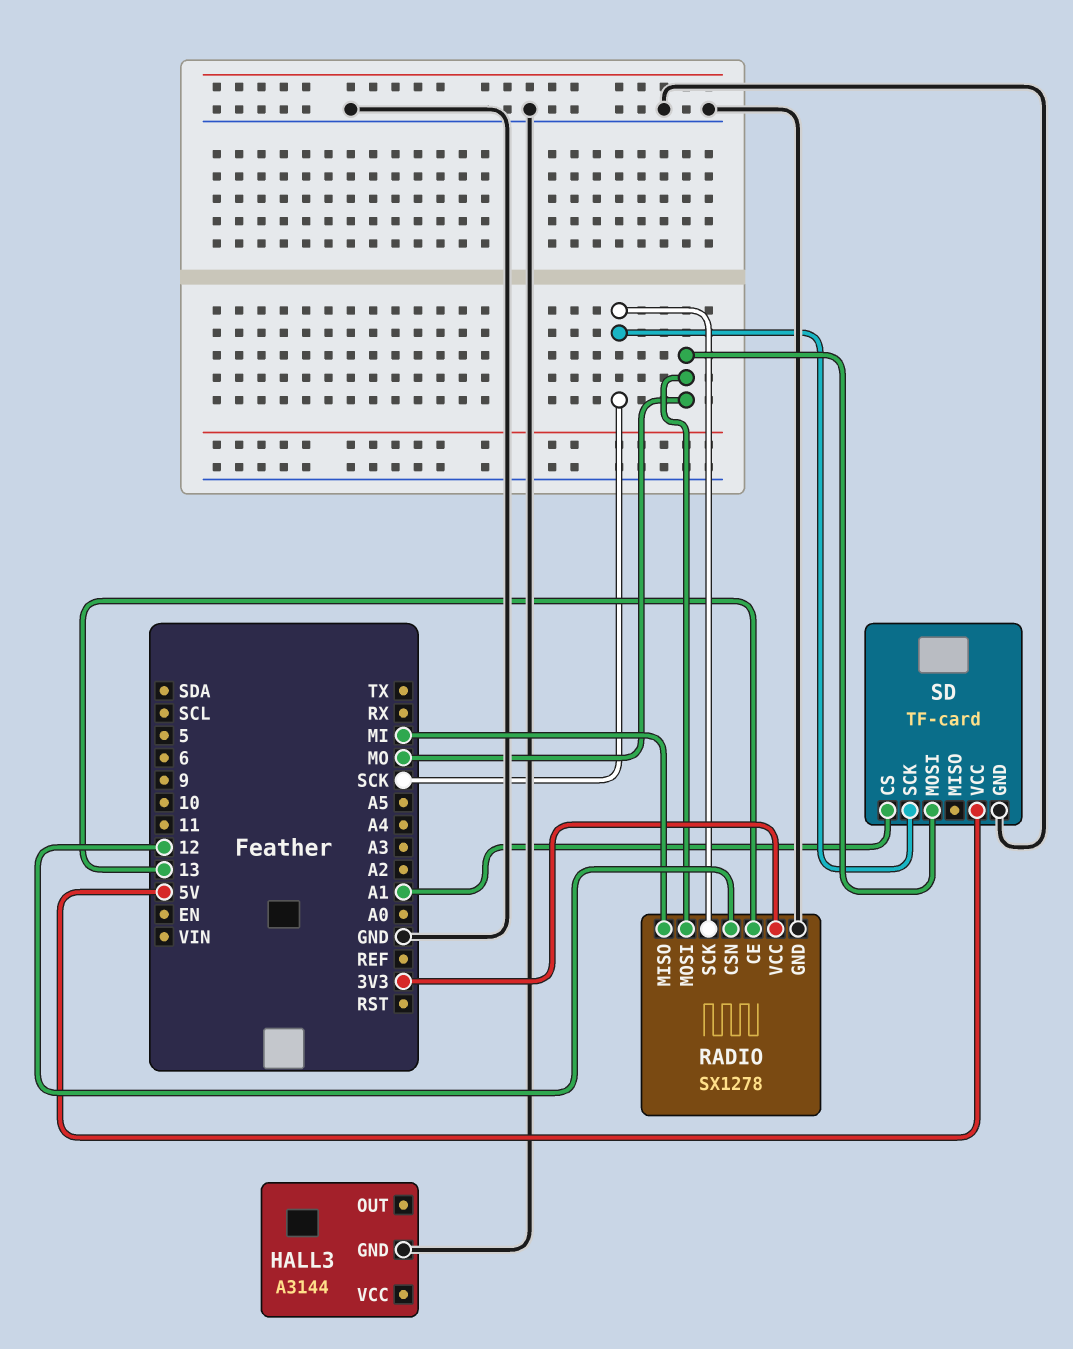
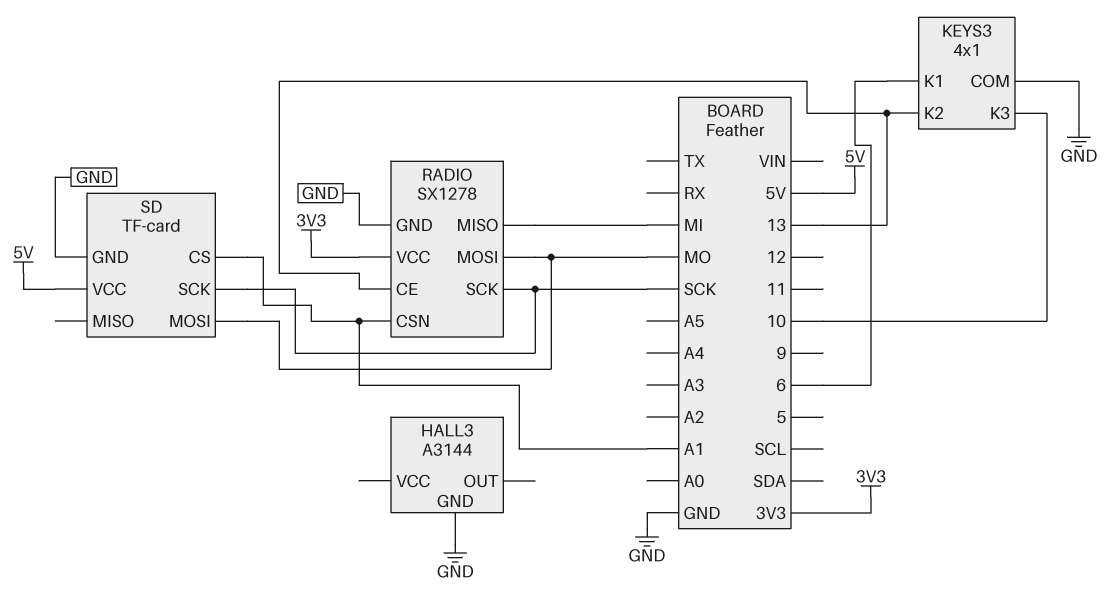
KEYS3: none -> 4x1
KEYS3 pin COM: none -> GND
KEYS3 pin K1: none -> 6
KEYS3 pin K2: none -> 13
KEYS3 pin K3: none -> 10
RADIO pin CSN: 12 -> A1

